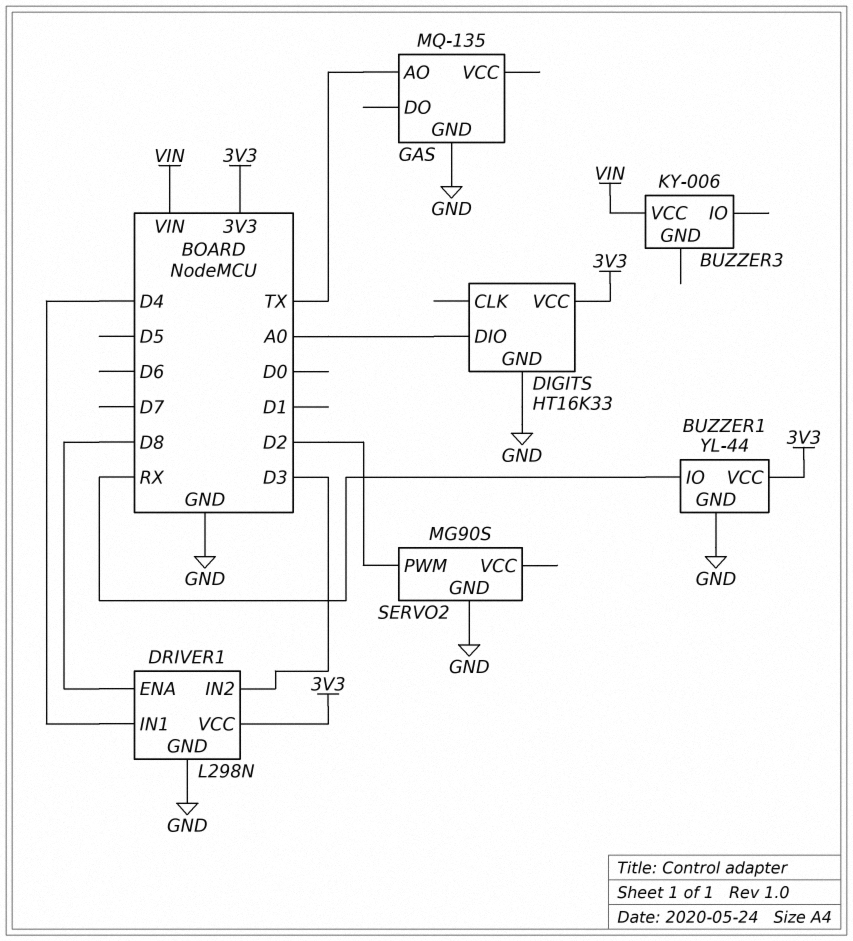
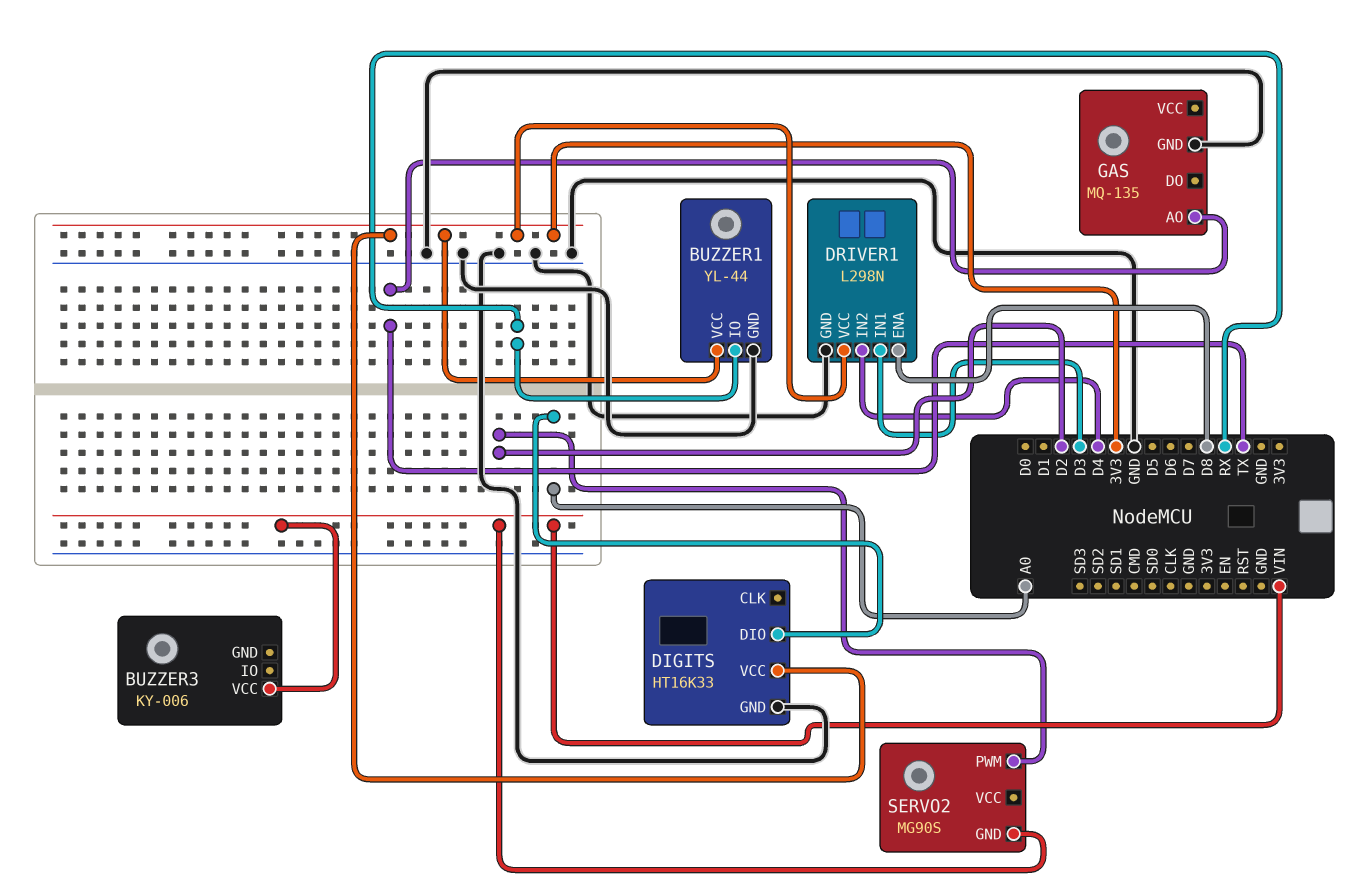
DRIVER1 pin IN1: D4 -> D3
DRIVER1 pin IN2: D3 -> D4
SERVO2 pin GND: GND -> VIN

